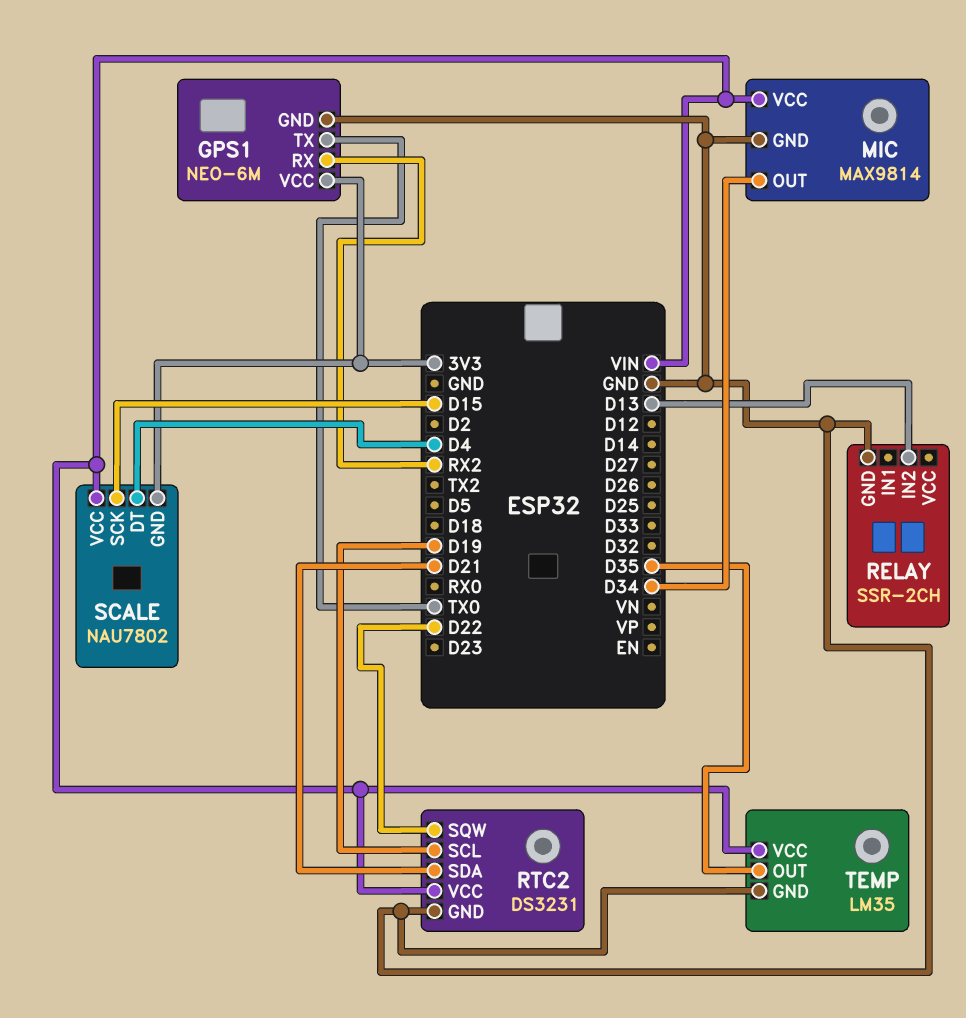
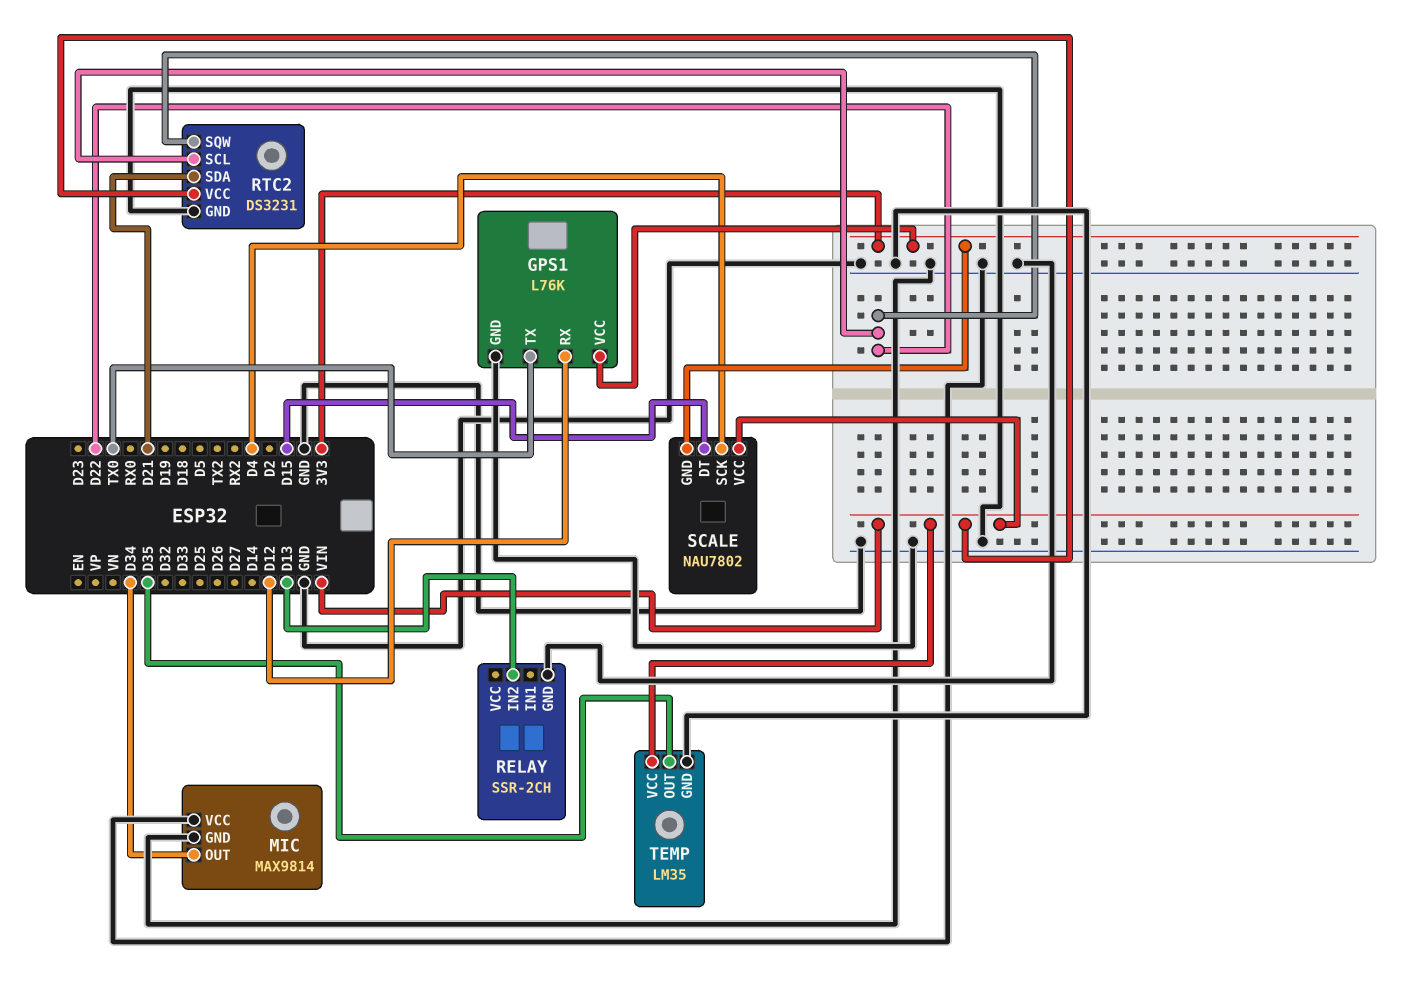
GPS1: NEO-6M -> L76K
GPS1 pin RX: RX2 -> D12
MIC pin VCC: VIN -> GND
RTC2 pin SCL: D19 -> D22
SCALE pin DT: D4 -> D15
SCALE pin SCK: D15 -> D4

